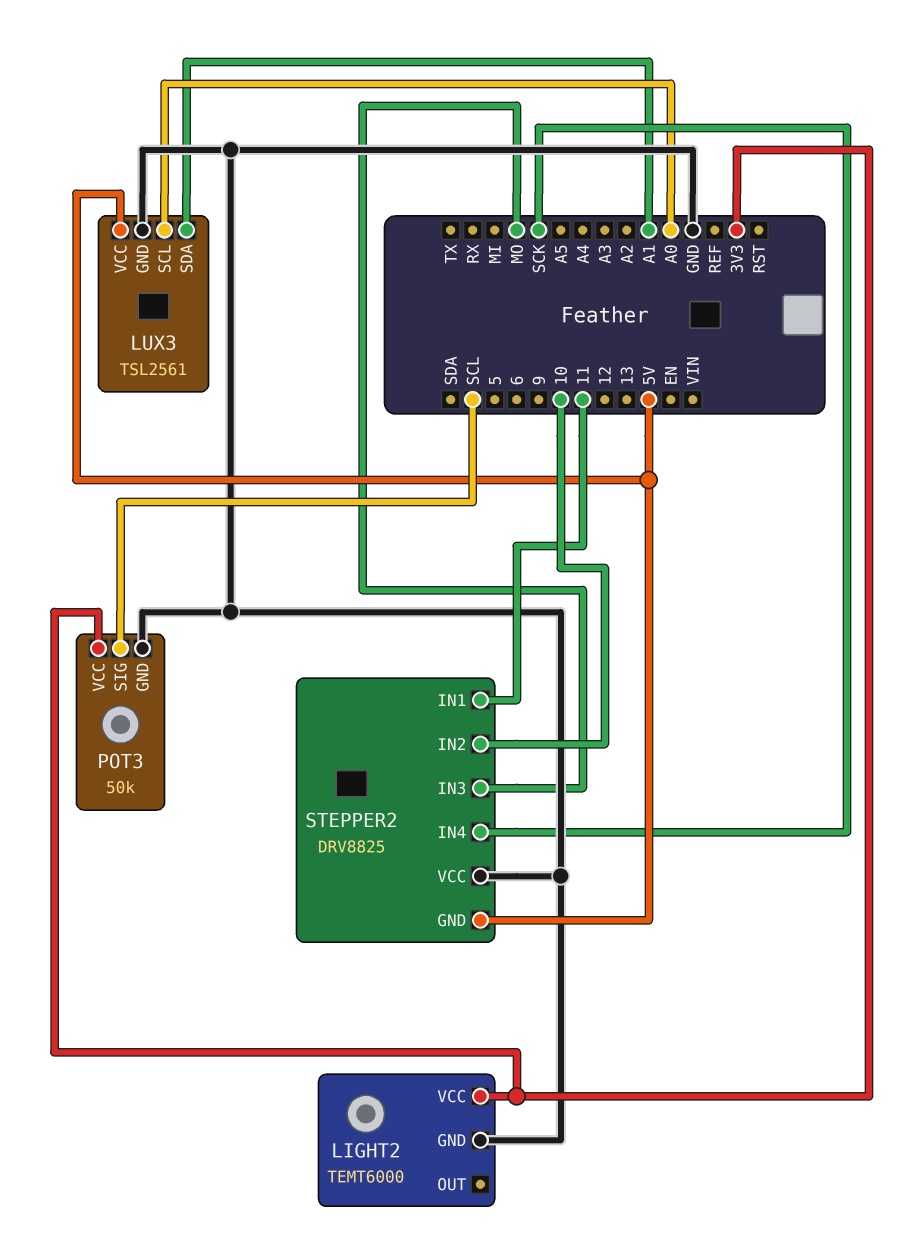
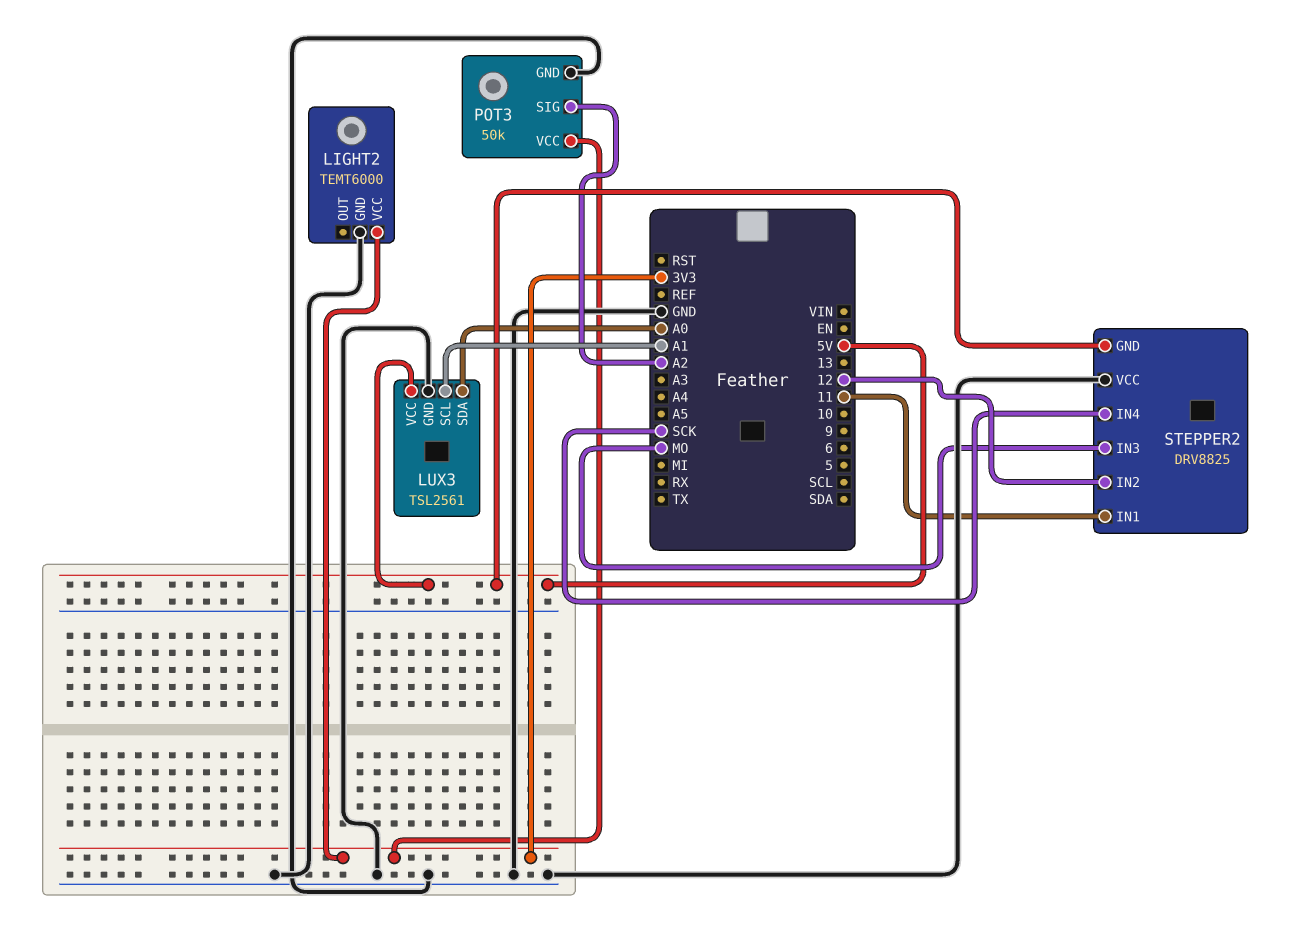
LUX3 pin SCL: A0 -> A1
LUX3 pin SDA: A1 -> A0
POT3 pin SIG: SCL -> A2
STEPPER2 pin IN2: 10 -> 12

